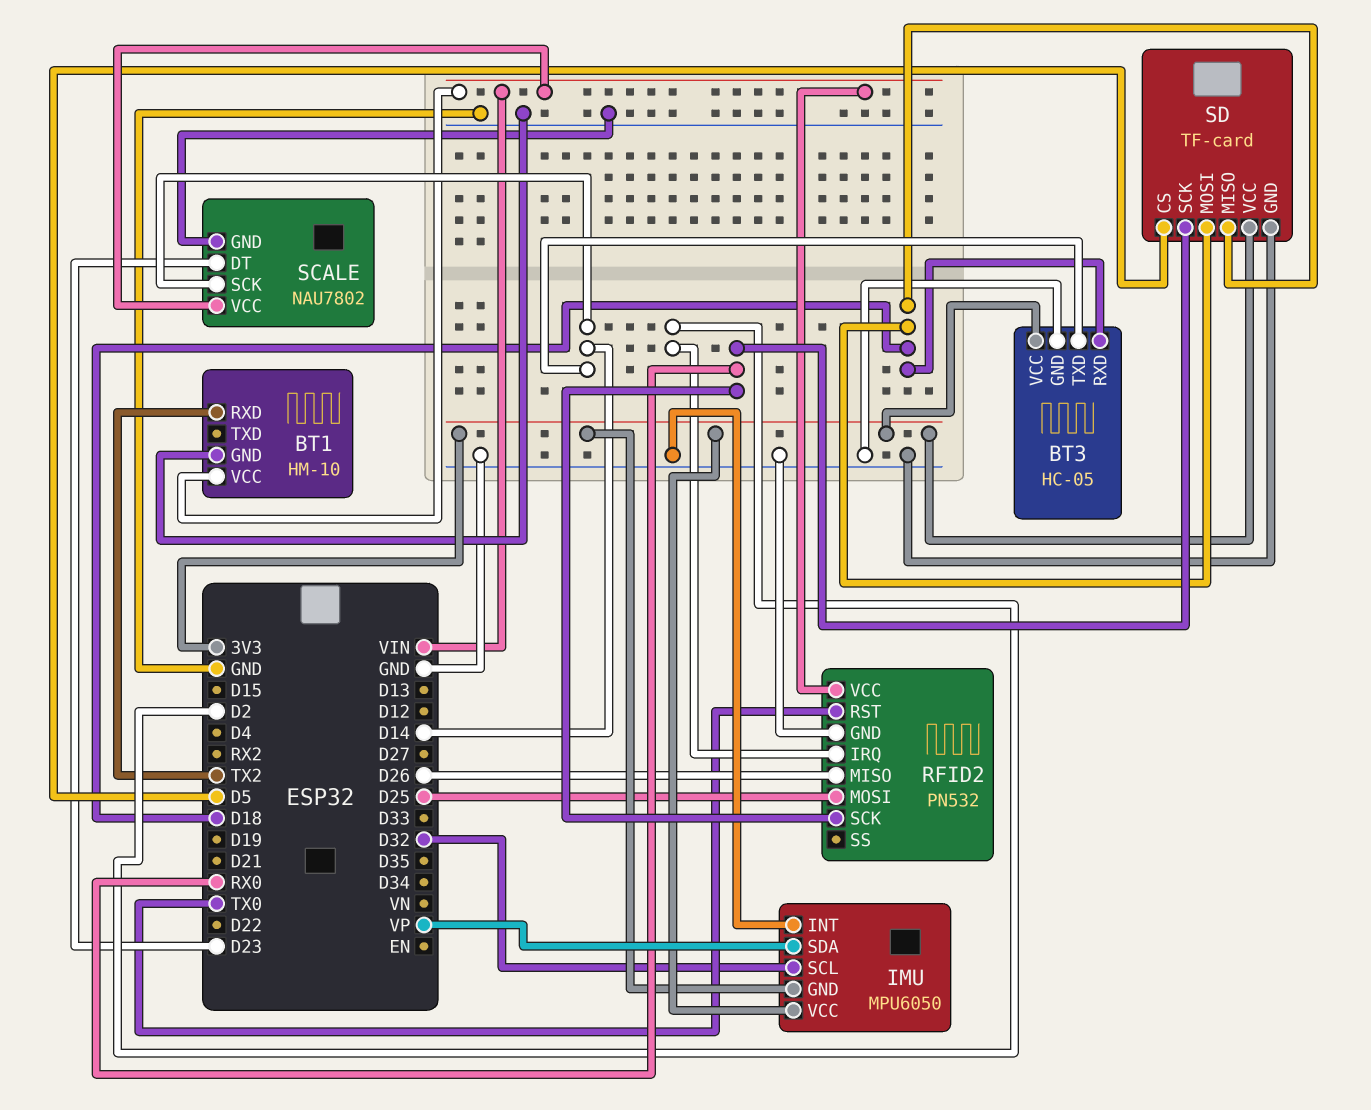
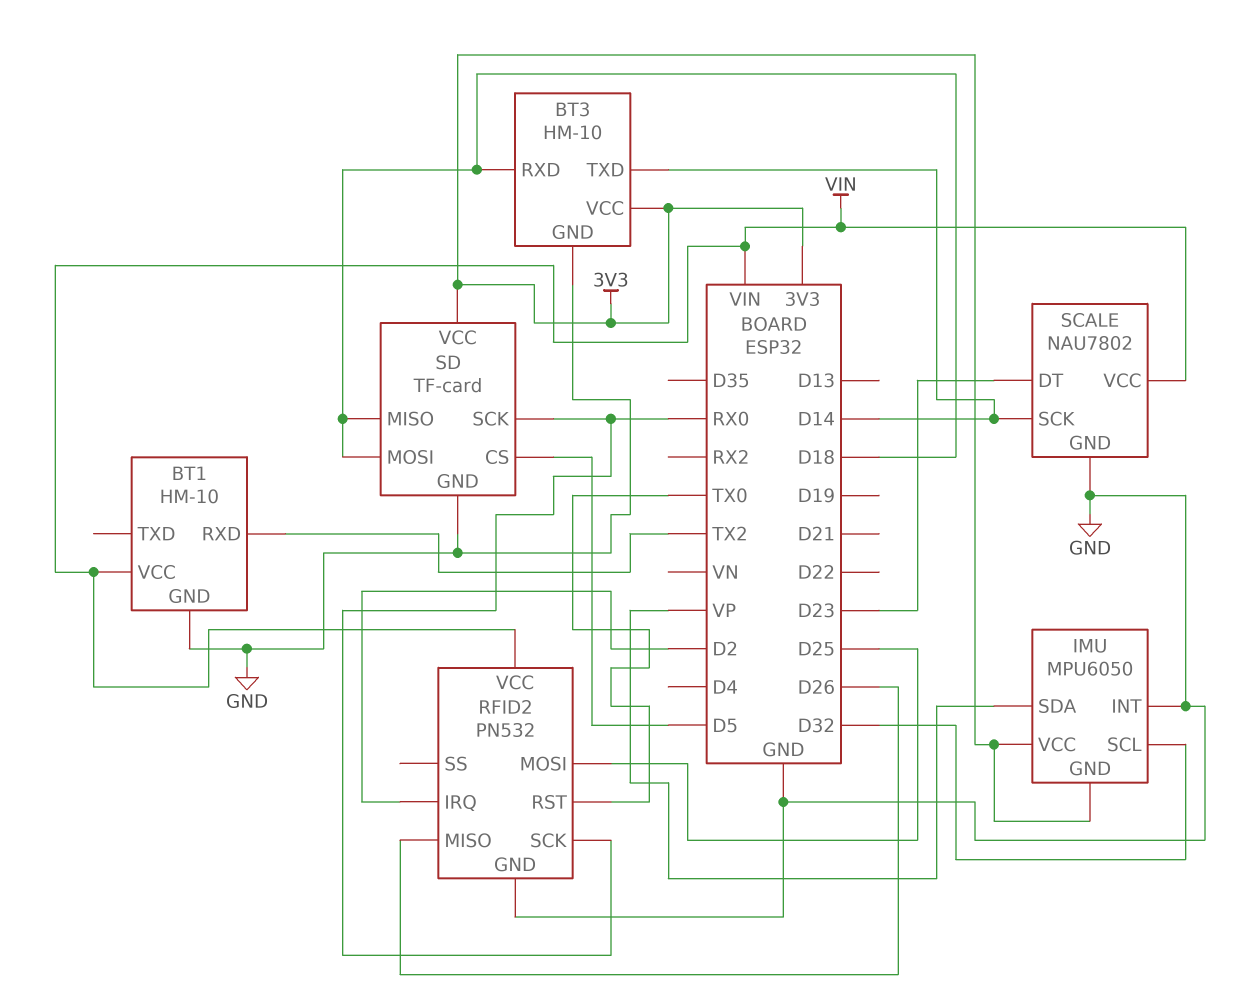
BT3: HC-05 -> HM-10

